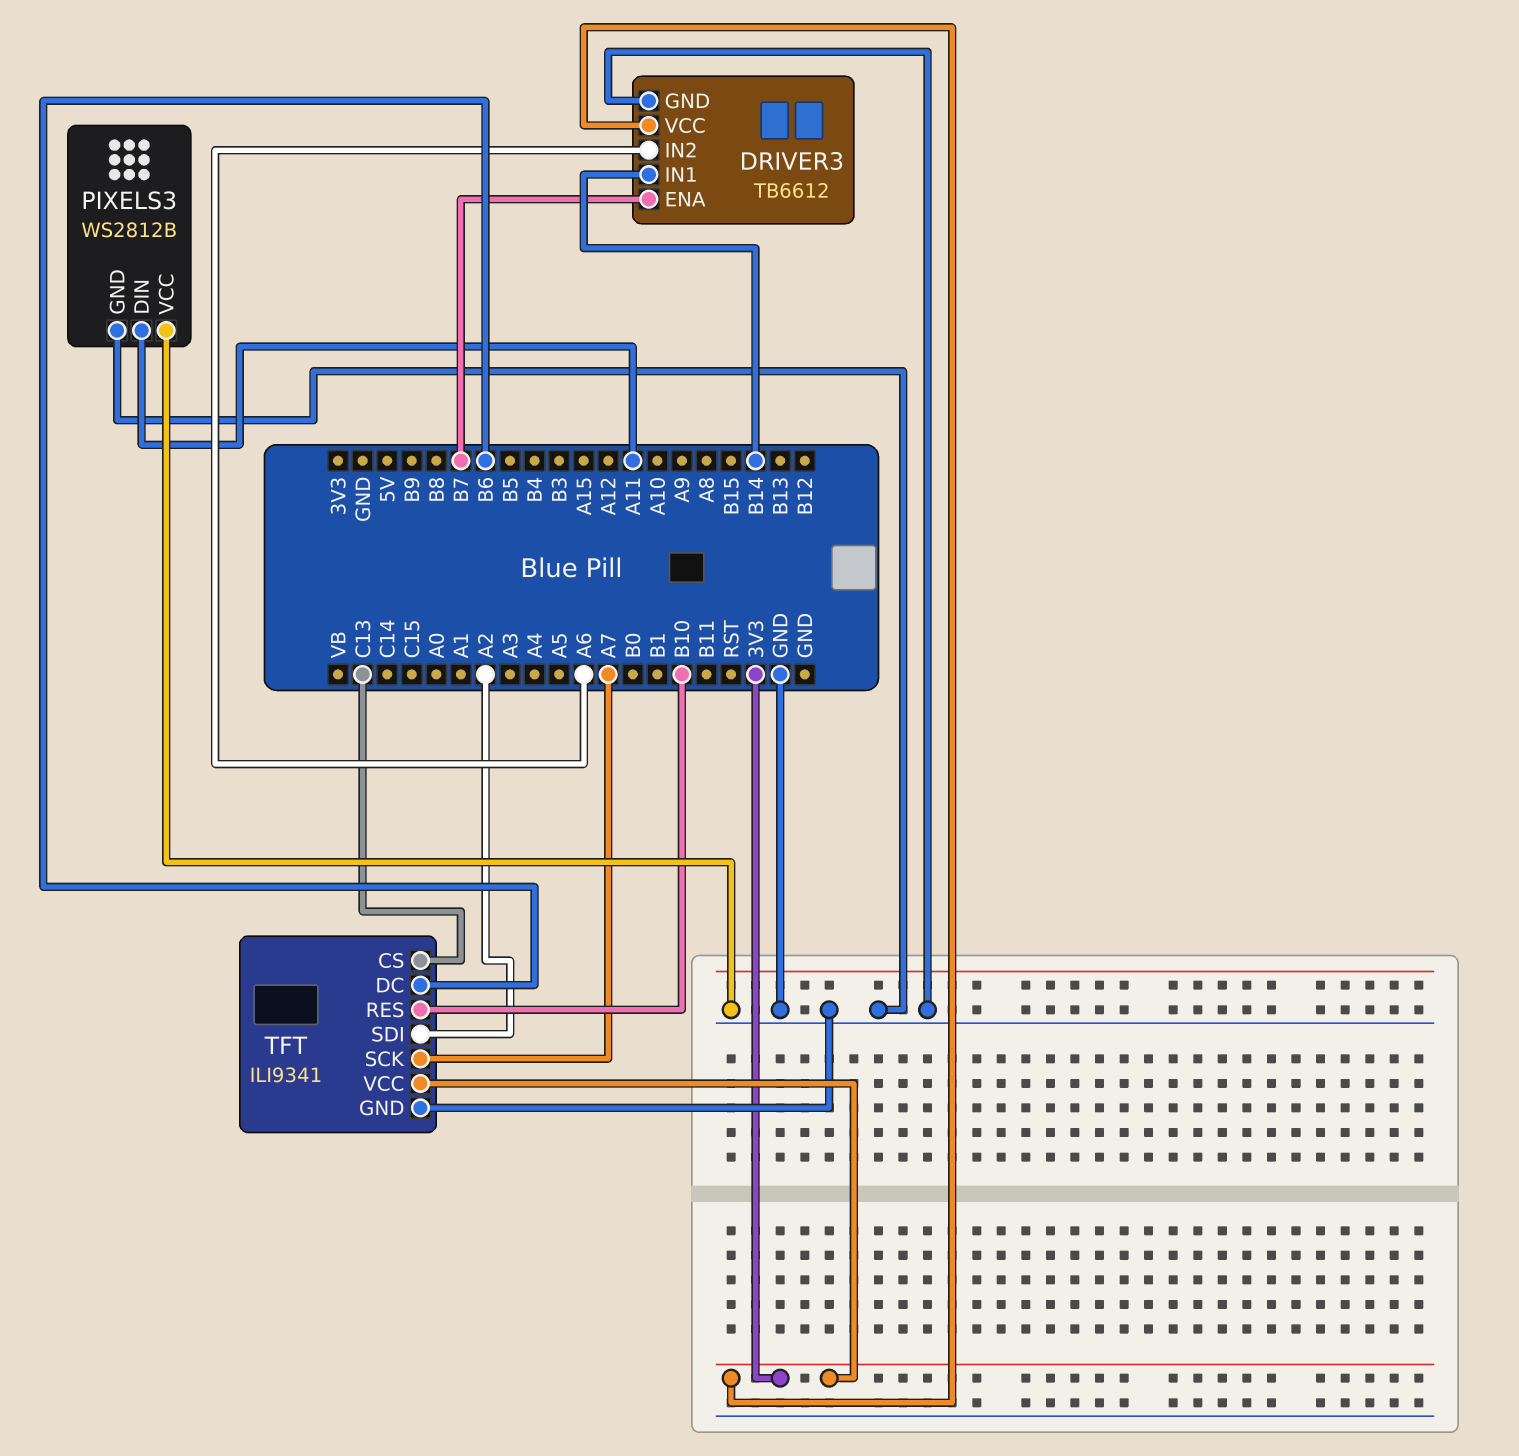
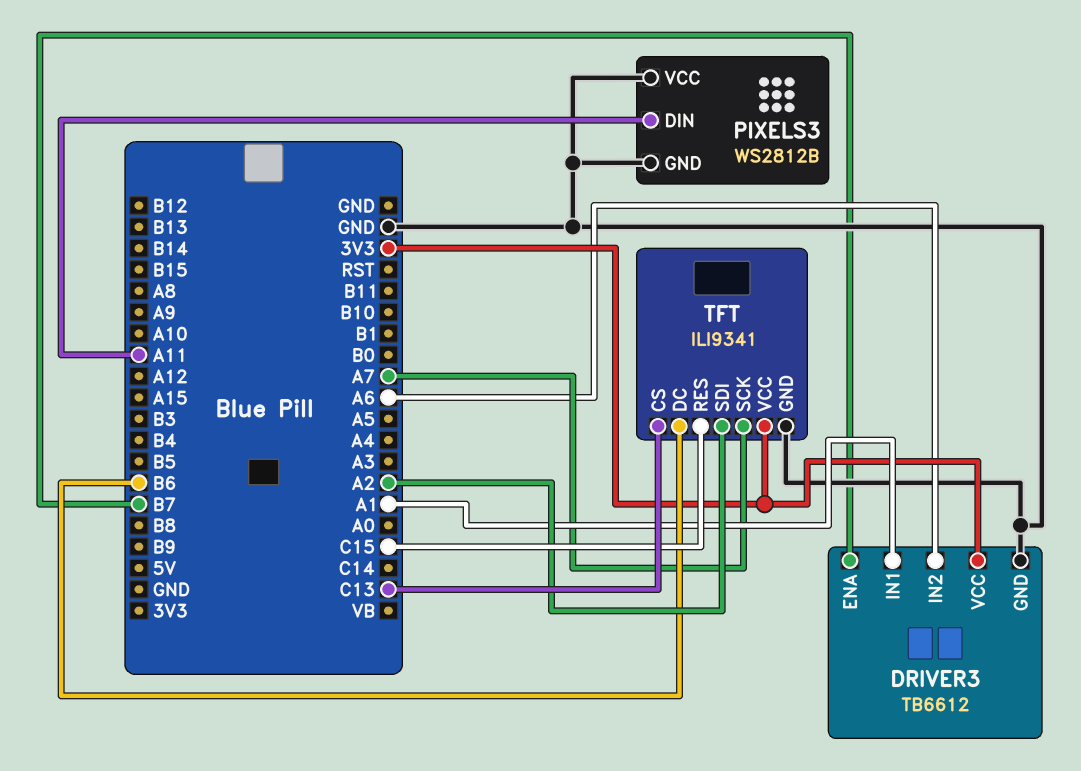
DRIVER3 pin IN1: B14 -> A1
TFT pin RES: B10 -> C15

